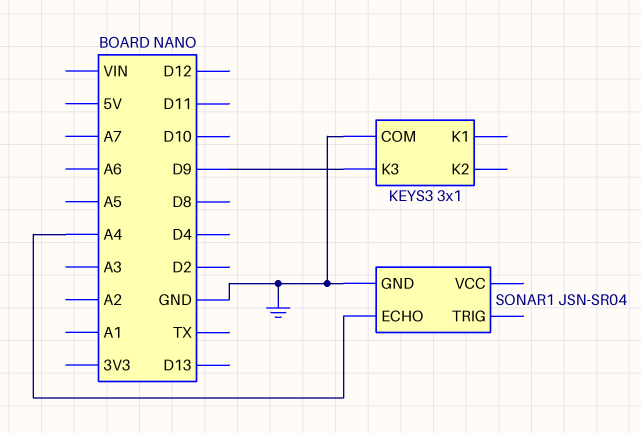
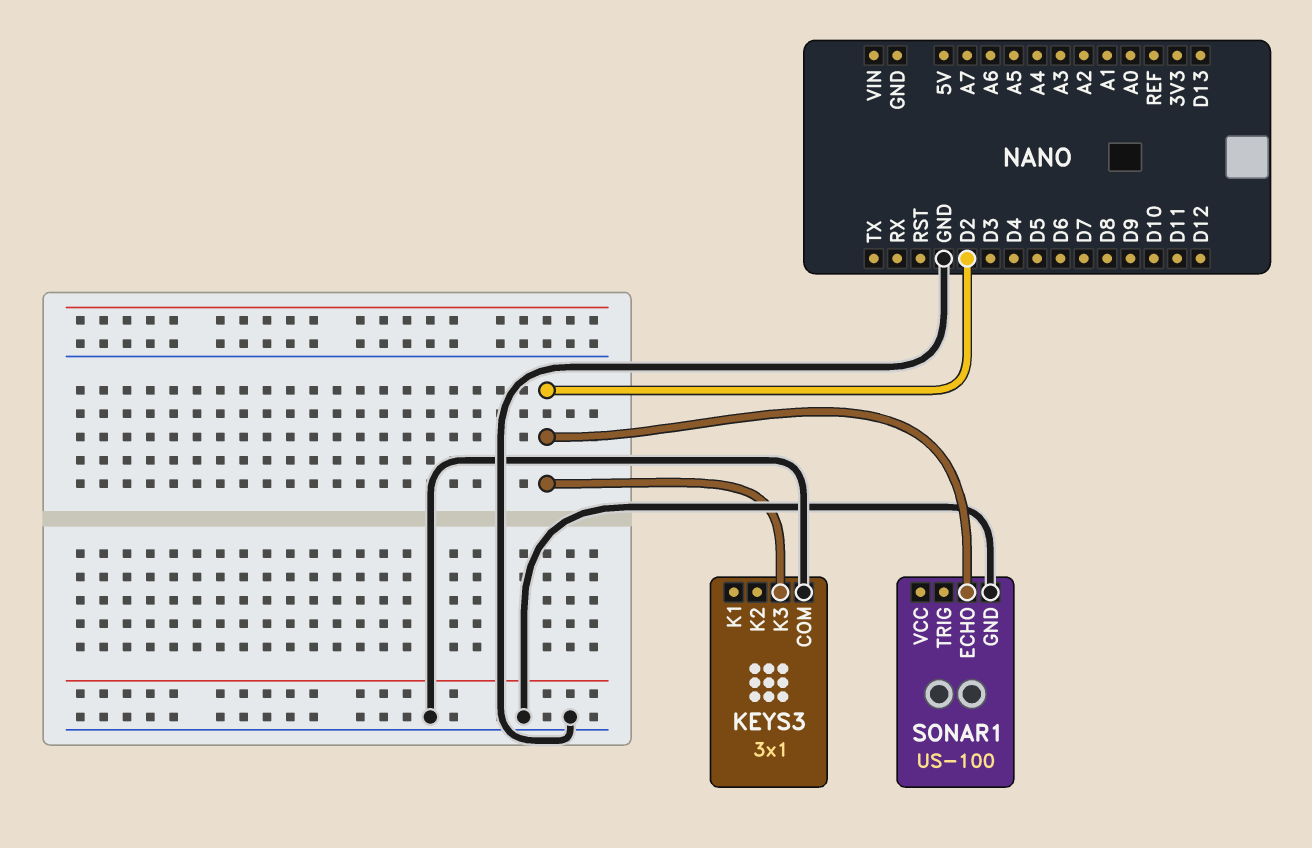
KEYS3 pin K3: D9 -> D2
SONAR1: JSN-SR04 -> US-100
SONAR1 pin ECHO: A4 -> D2

